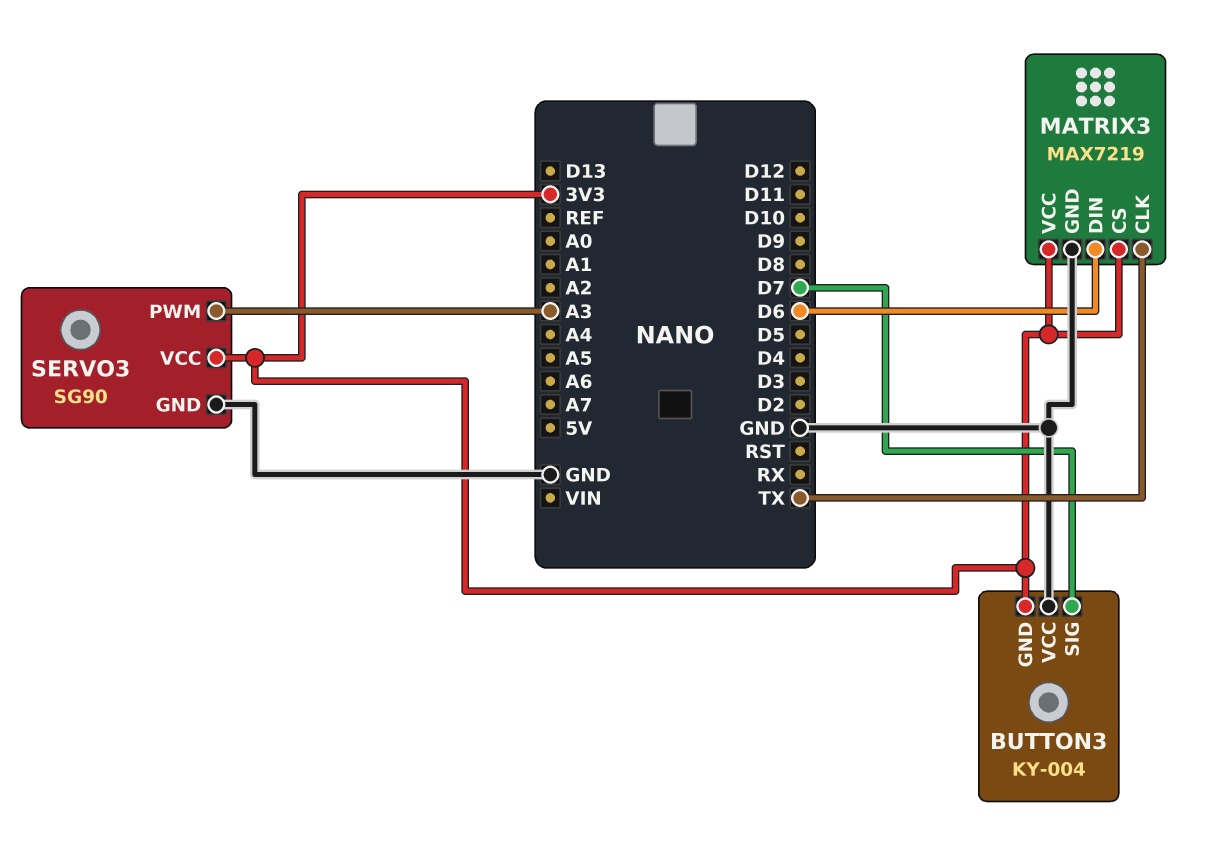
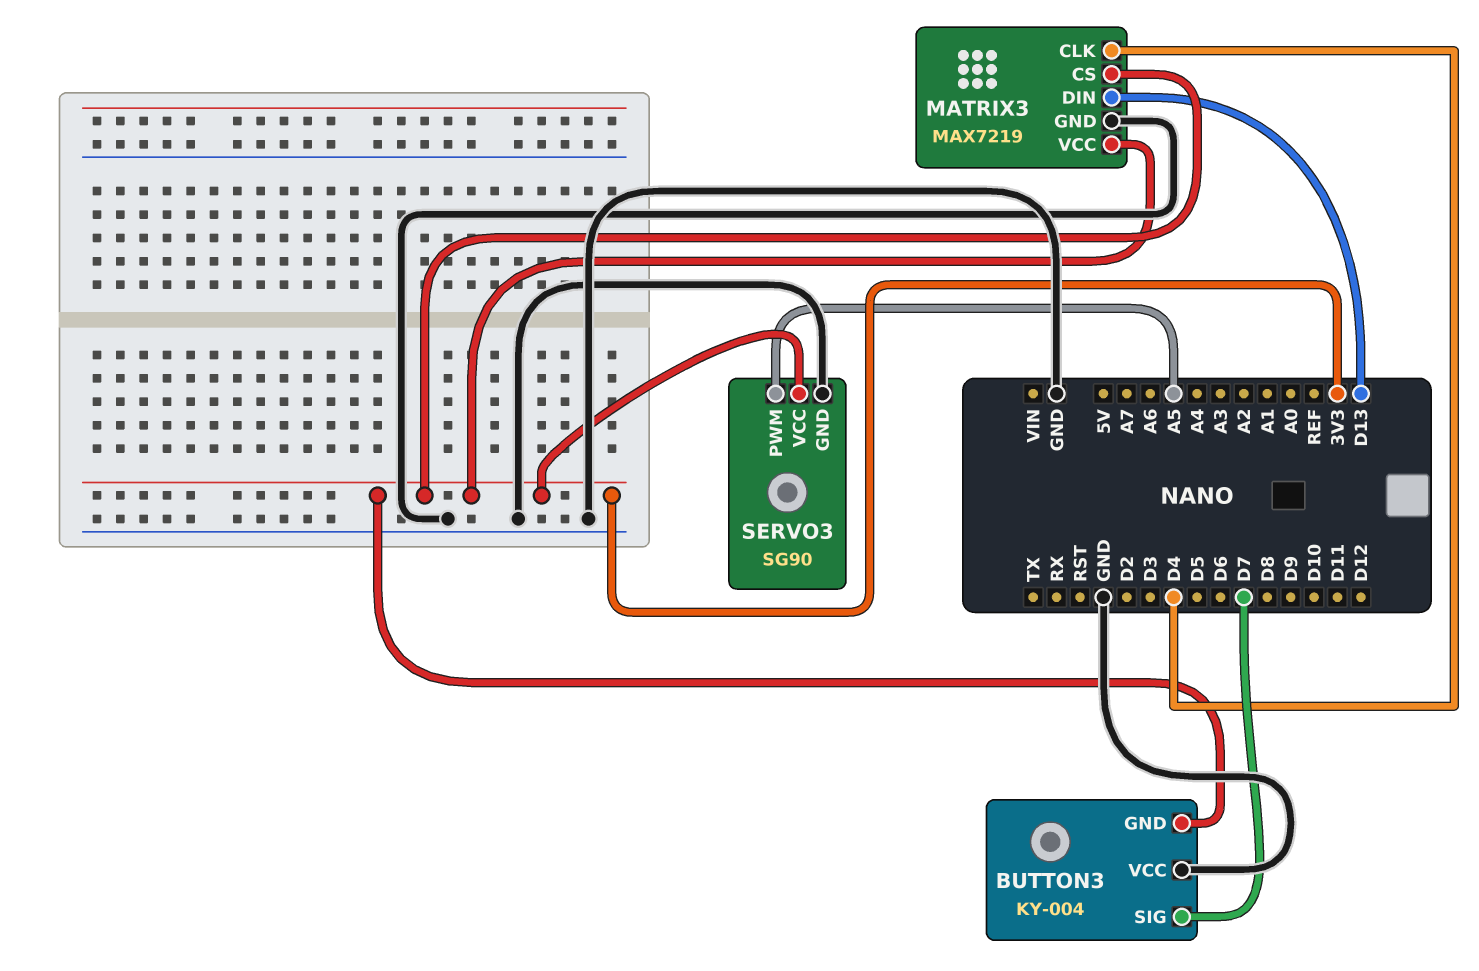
MATRIX3 pin CLK: TX -> D4
MATRIX3 pin DIN: D6 -> D13
SERVO3 pin PWM: A3 -> A5

